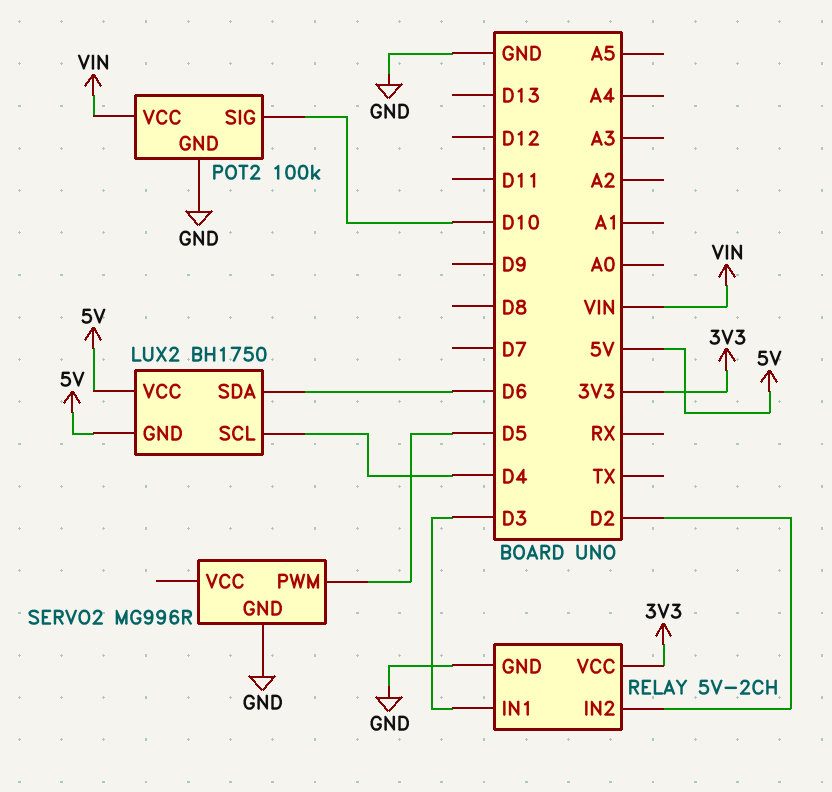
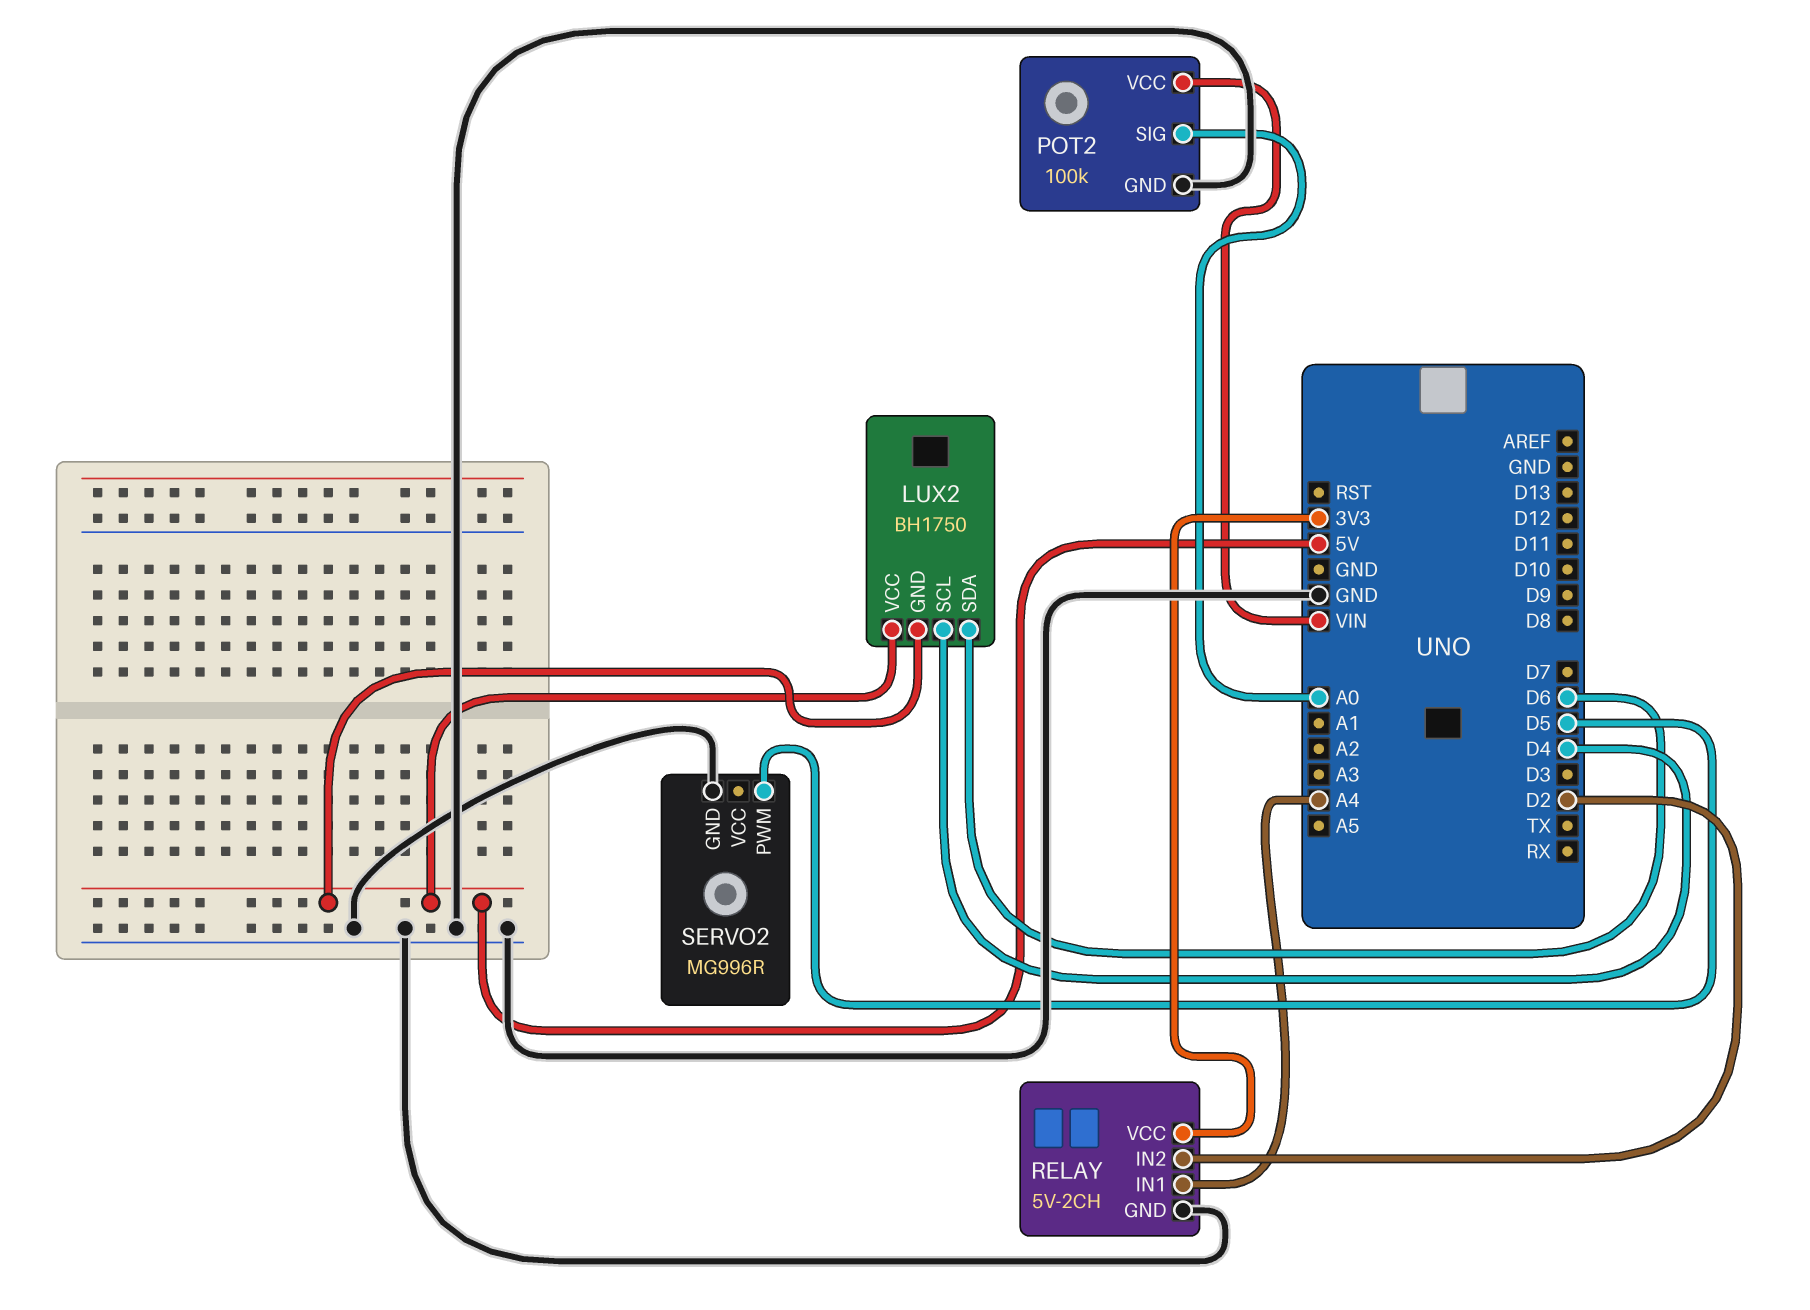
POT2 pin SIG: D10 -> A0
RELAY pin IN1: D3 -> A4

